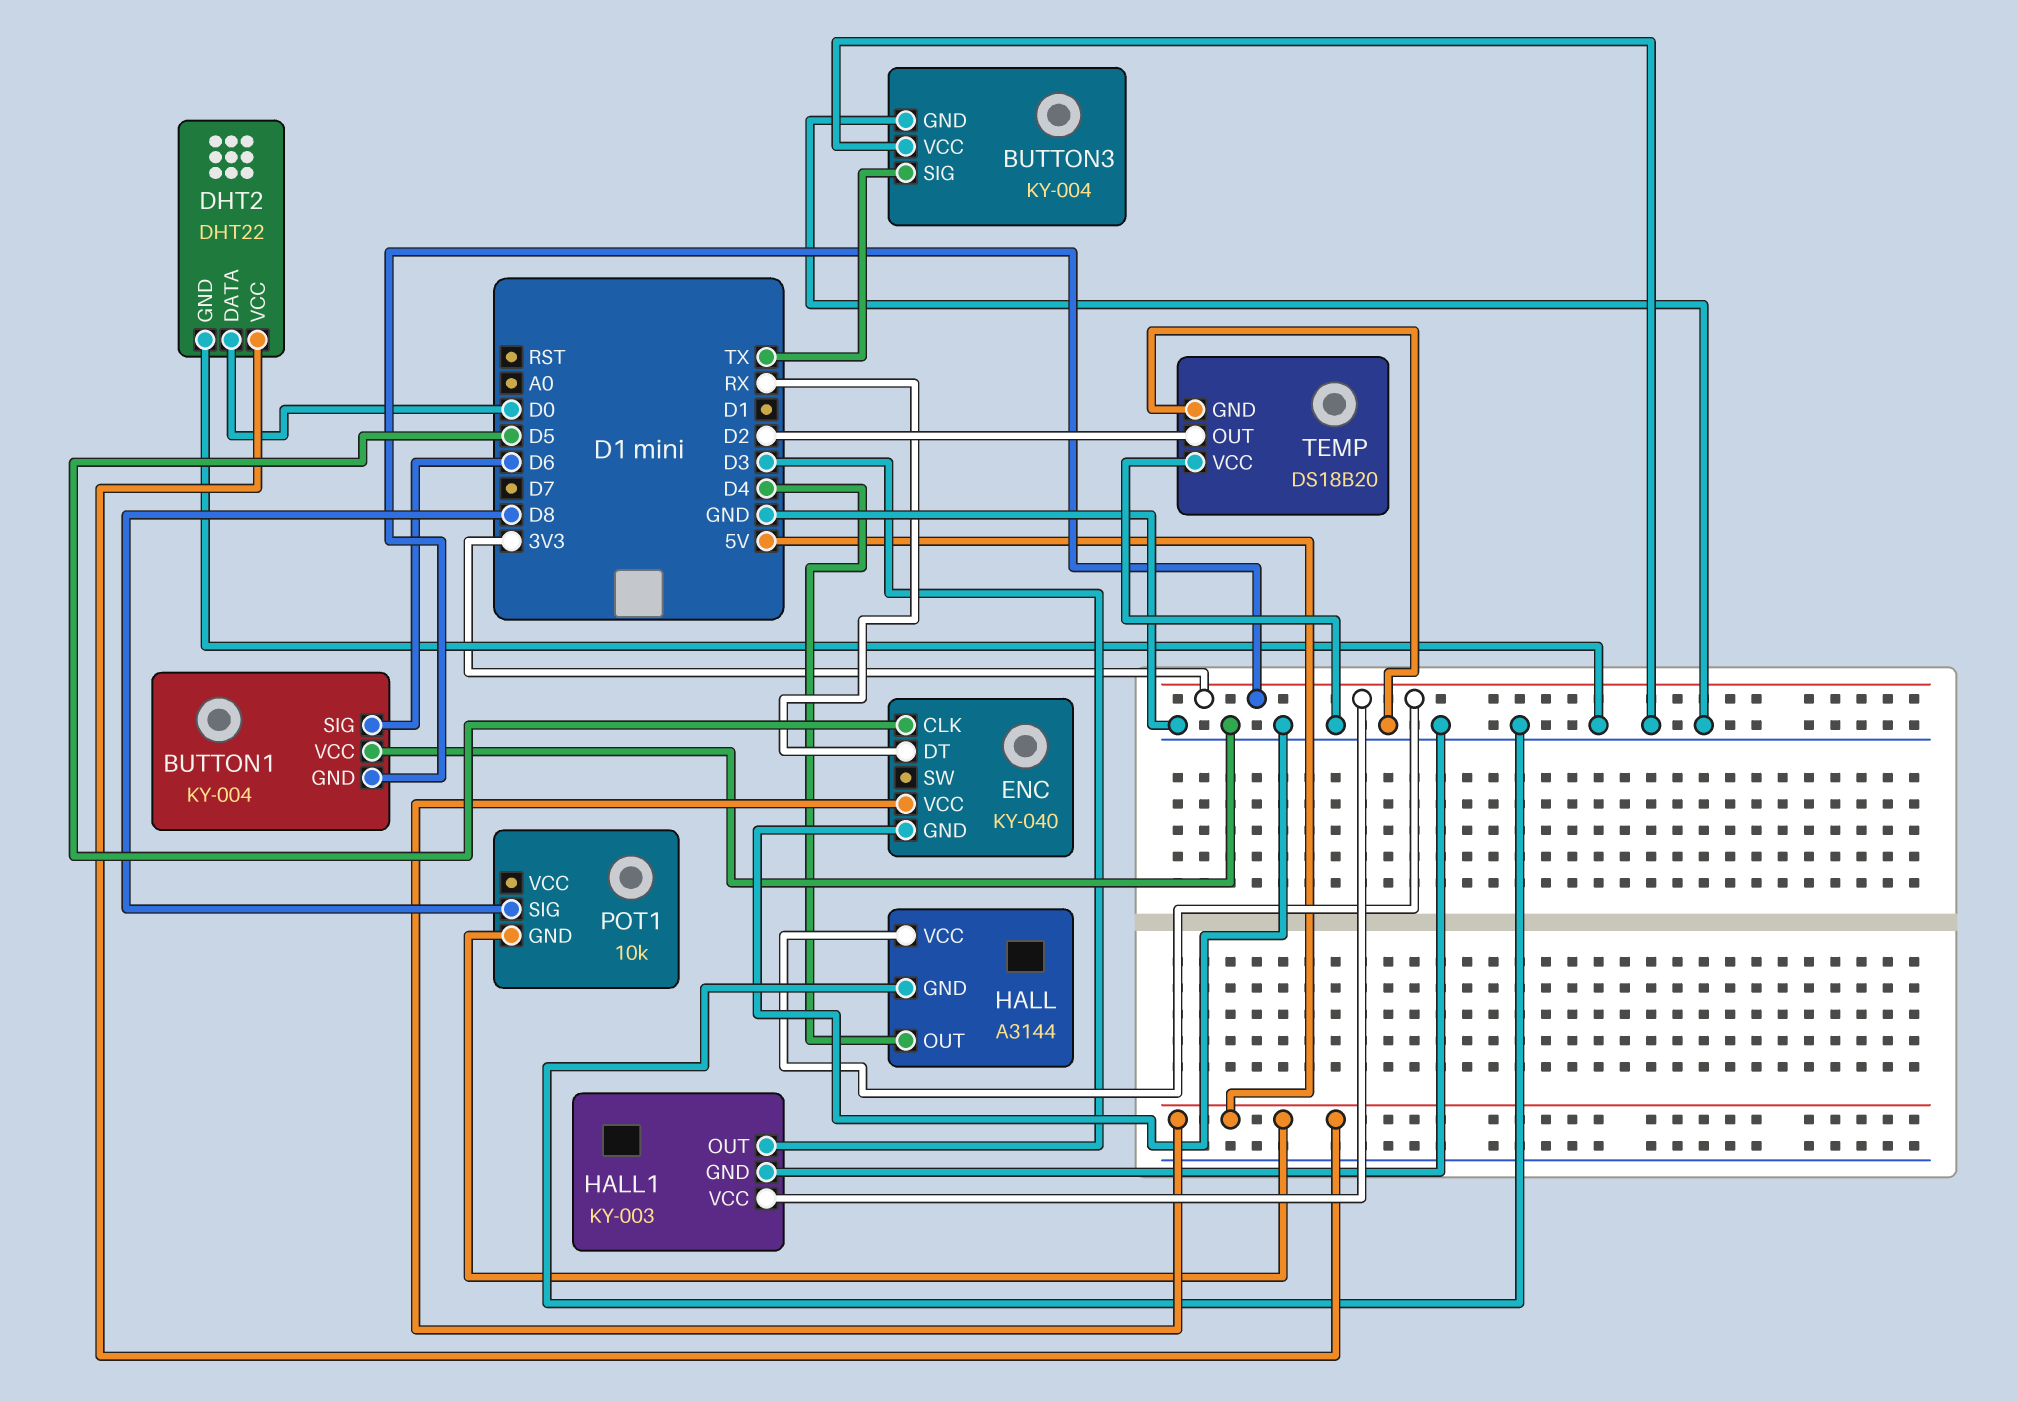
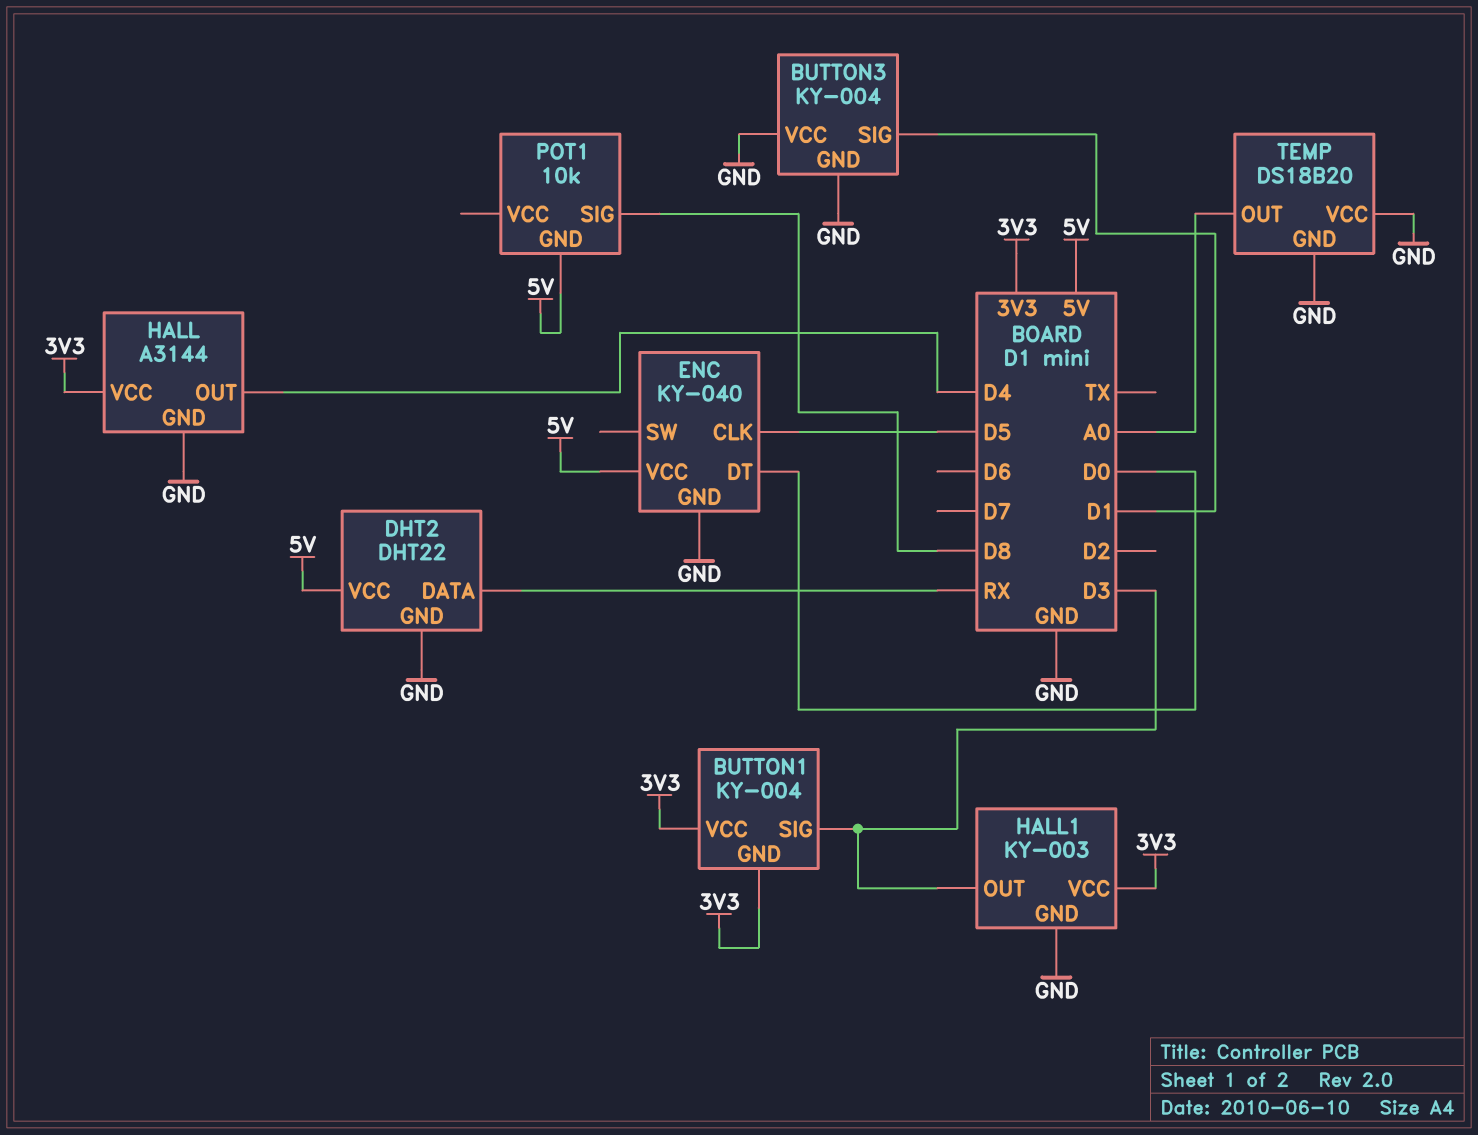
BUTTON1 pin SIG: D6 -> D3
BUTTON1 pin VCC: GND -> 3V3
BUTTON3 pin SIG: TX -> D1
DHT2 pin DATA: D0 -> RX
ENC pin DT: RX -> D0
TEMP pin OUT: D2 -> A0

